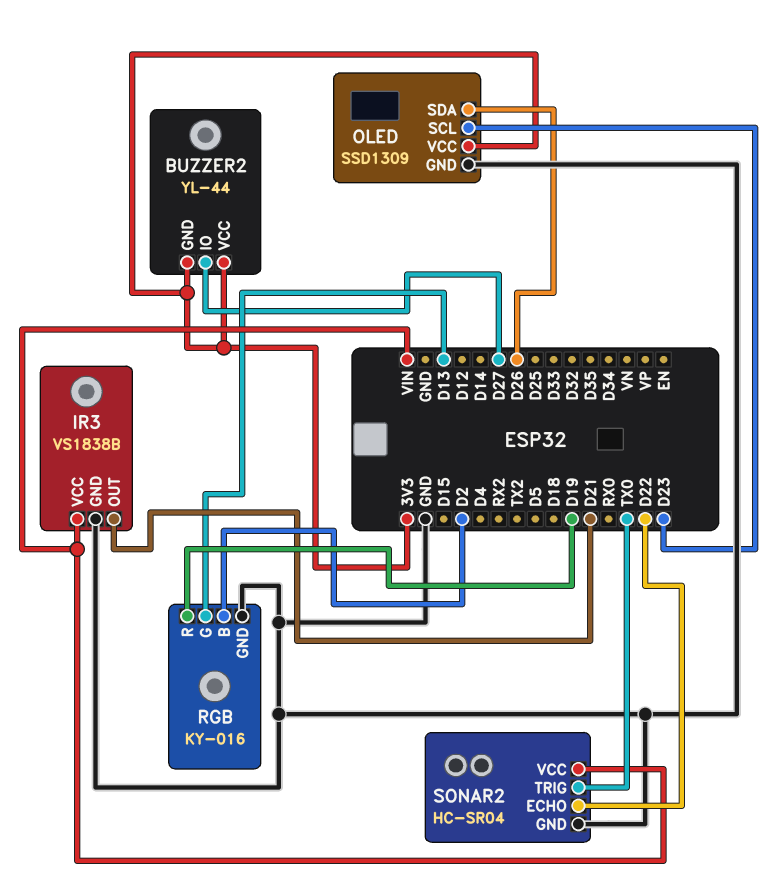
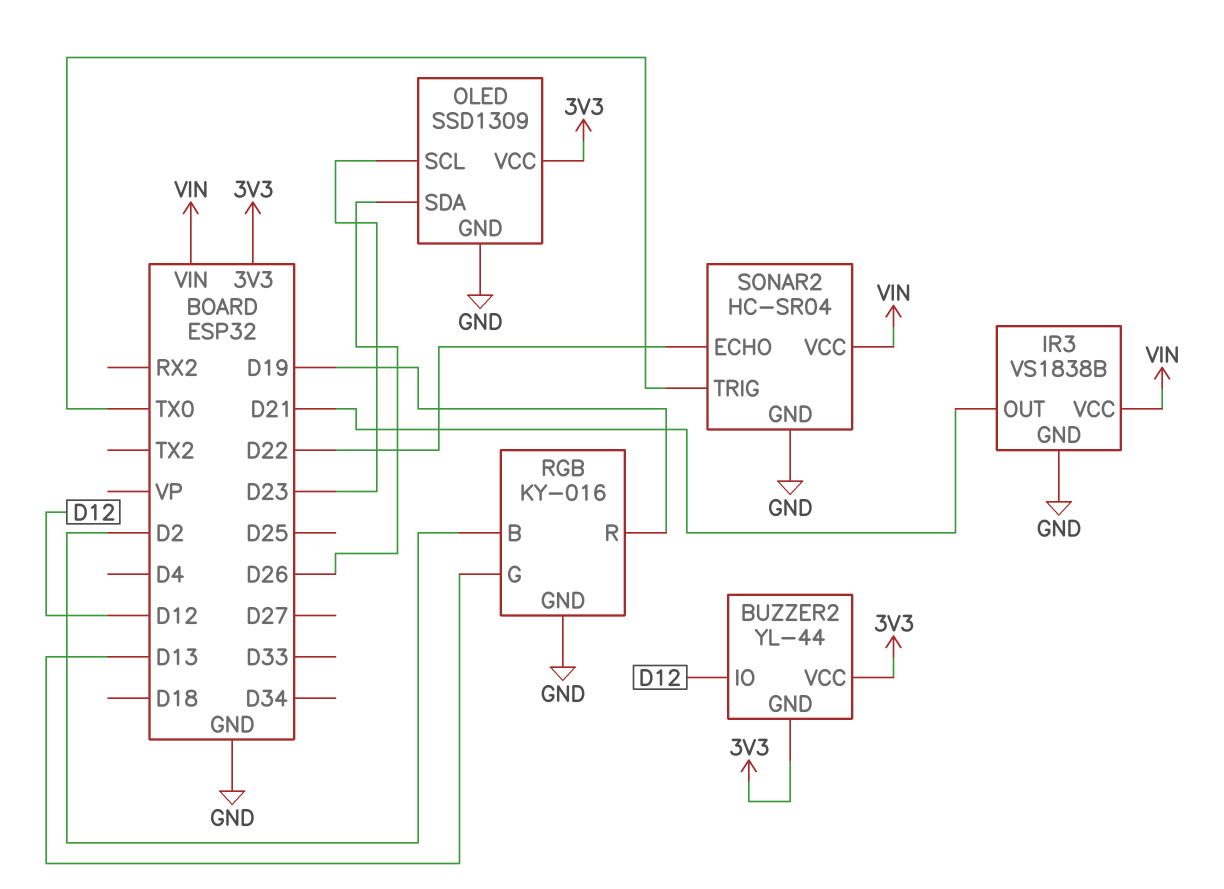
BUZZER2 pin IO: D27 -> D12

